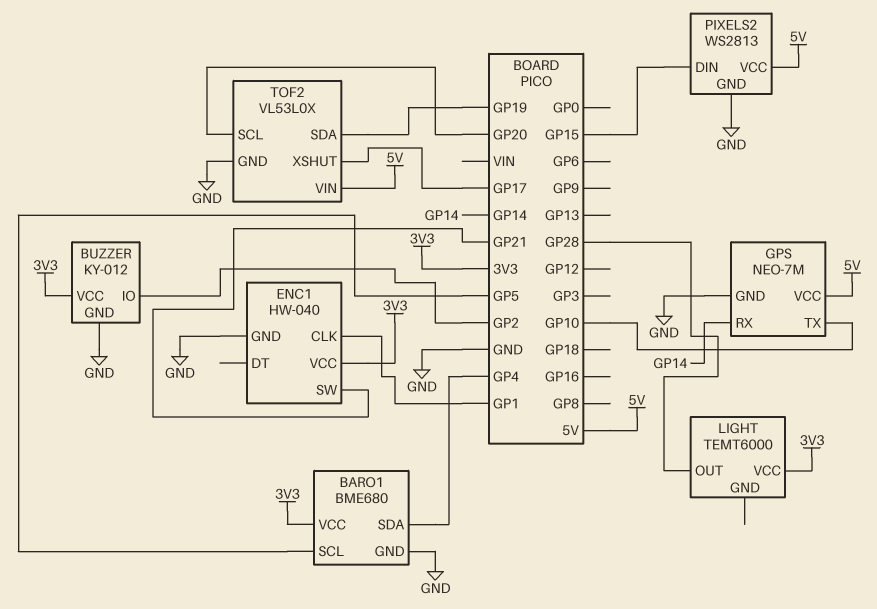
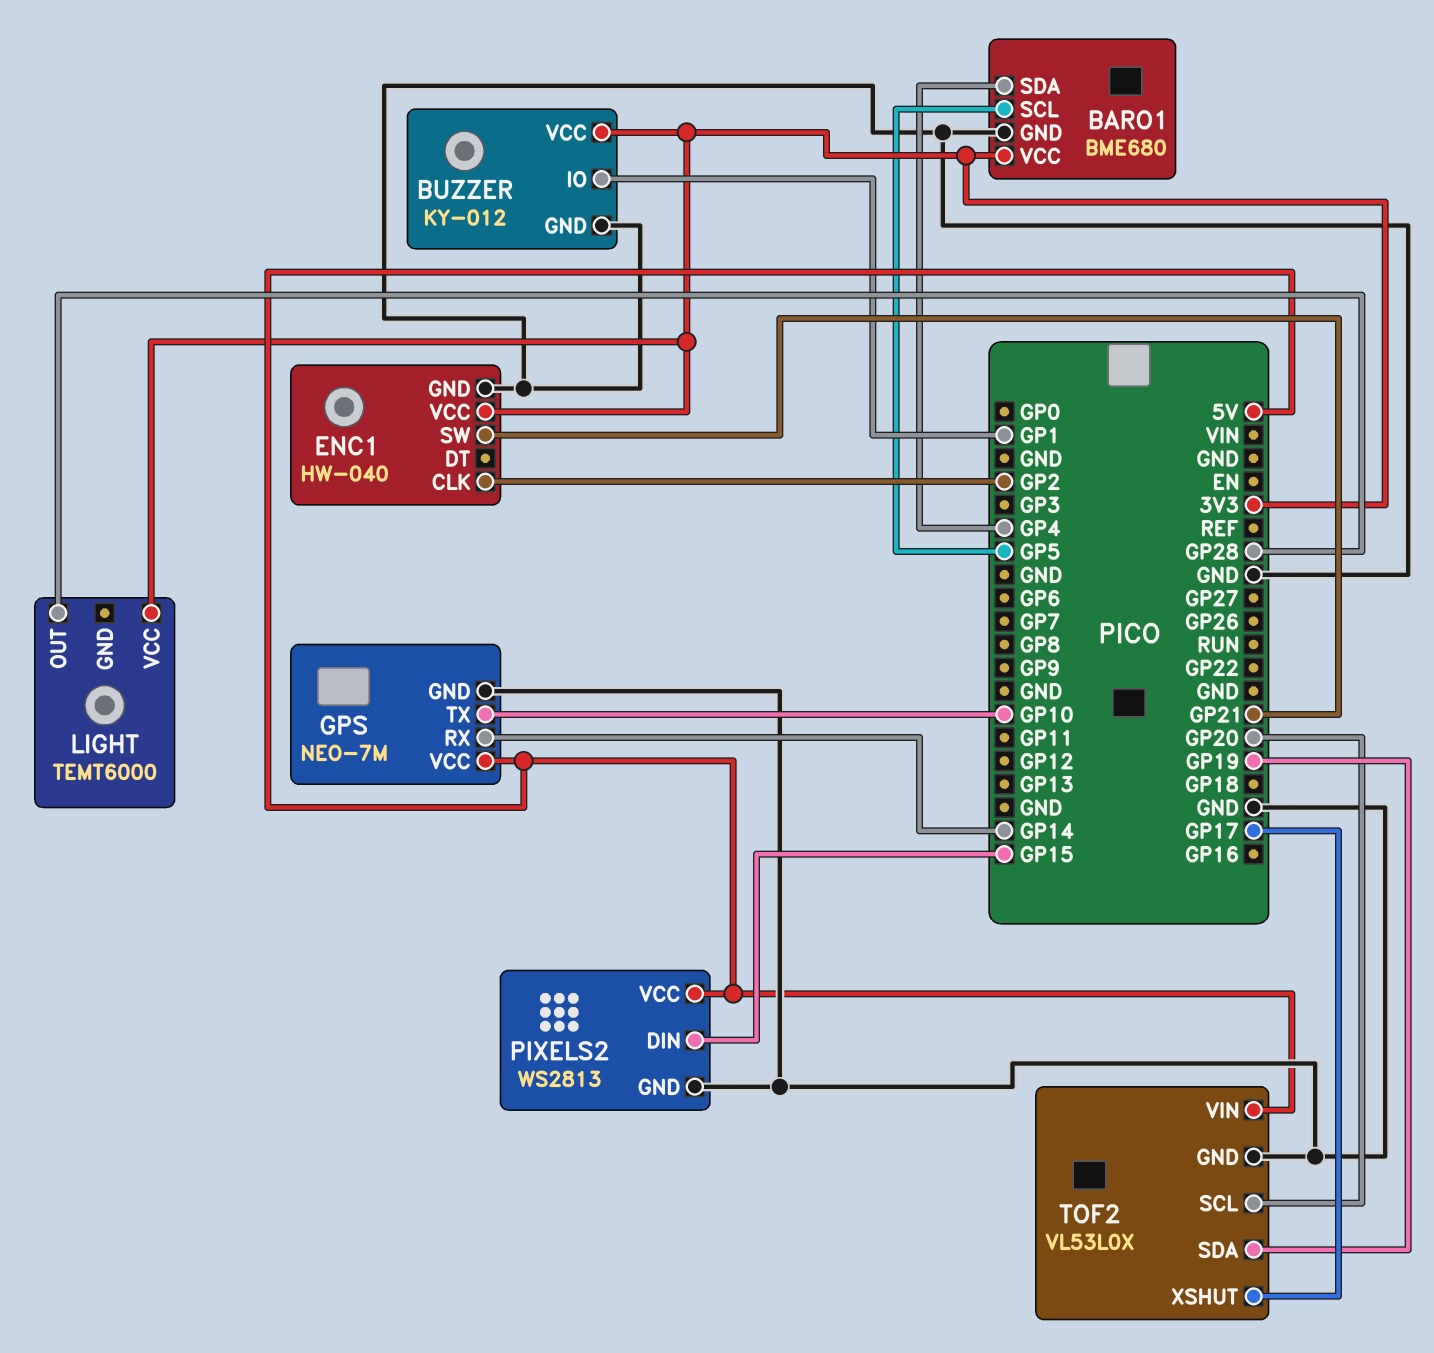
BUZZER pin IO: GP2 -> GP1
ENC1 pin CLK: GP1 -> GP2

